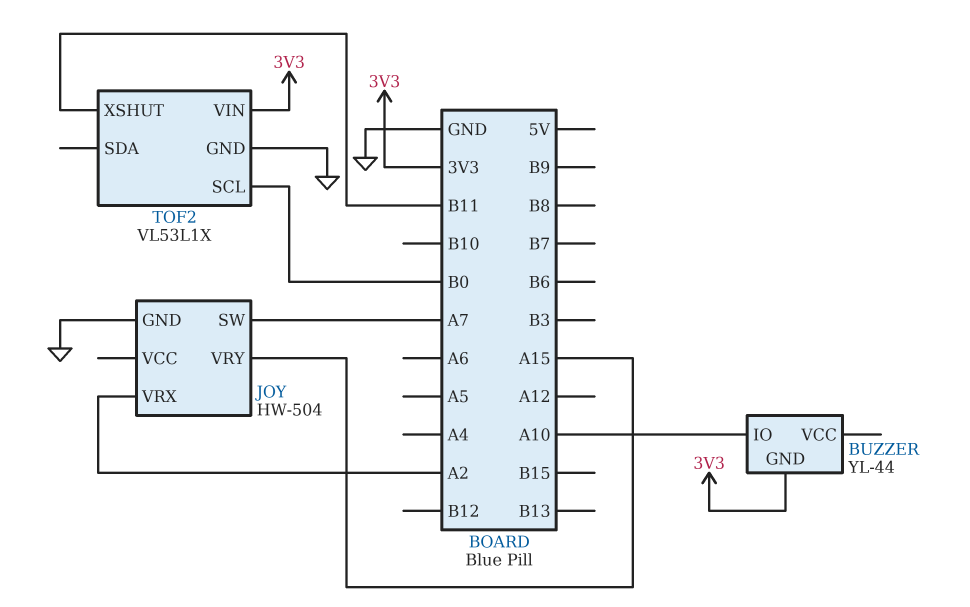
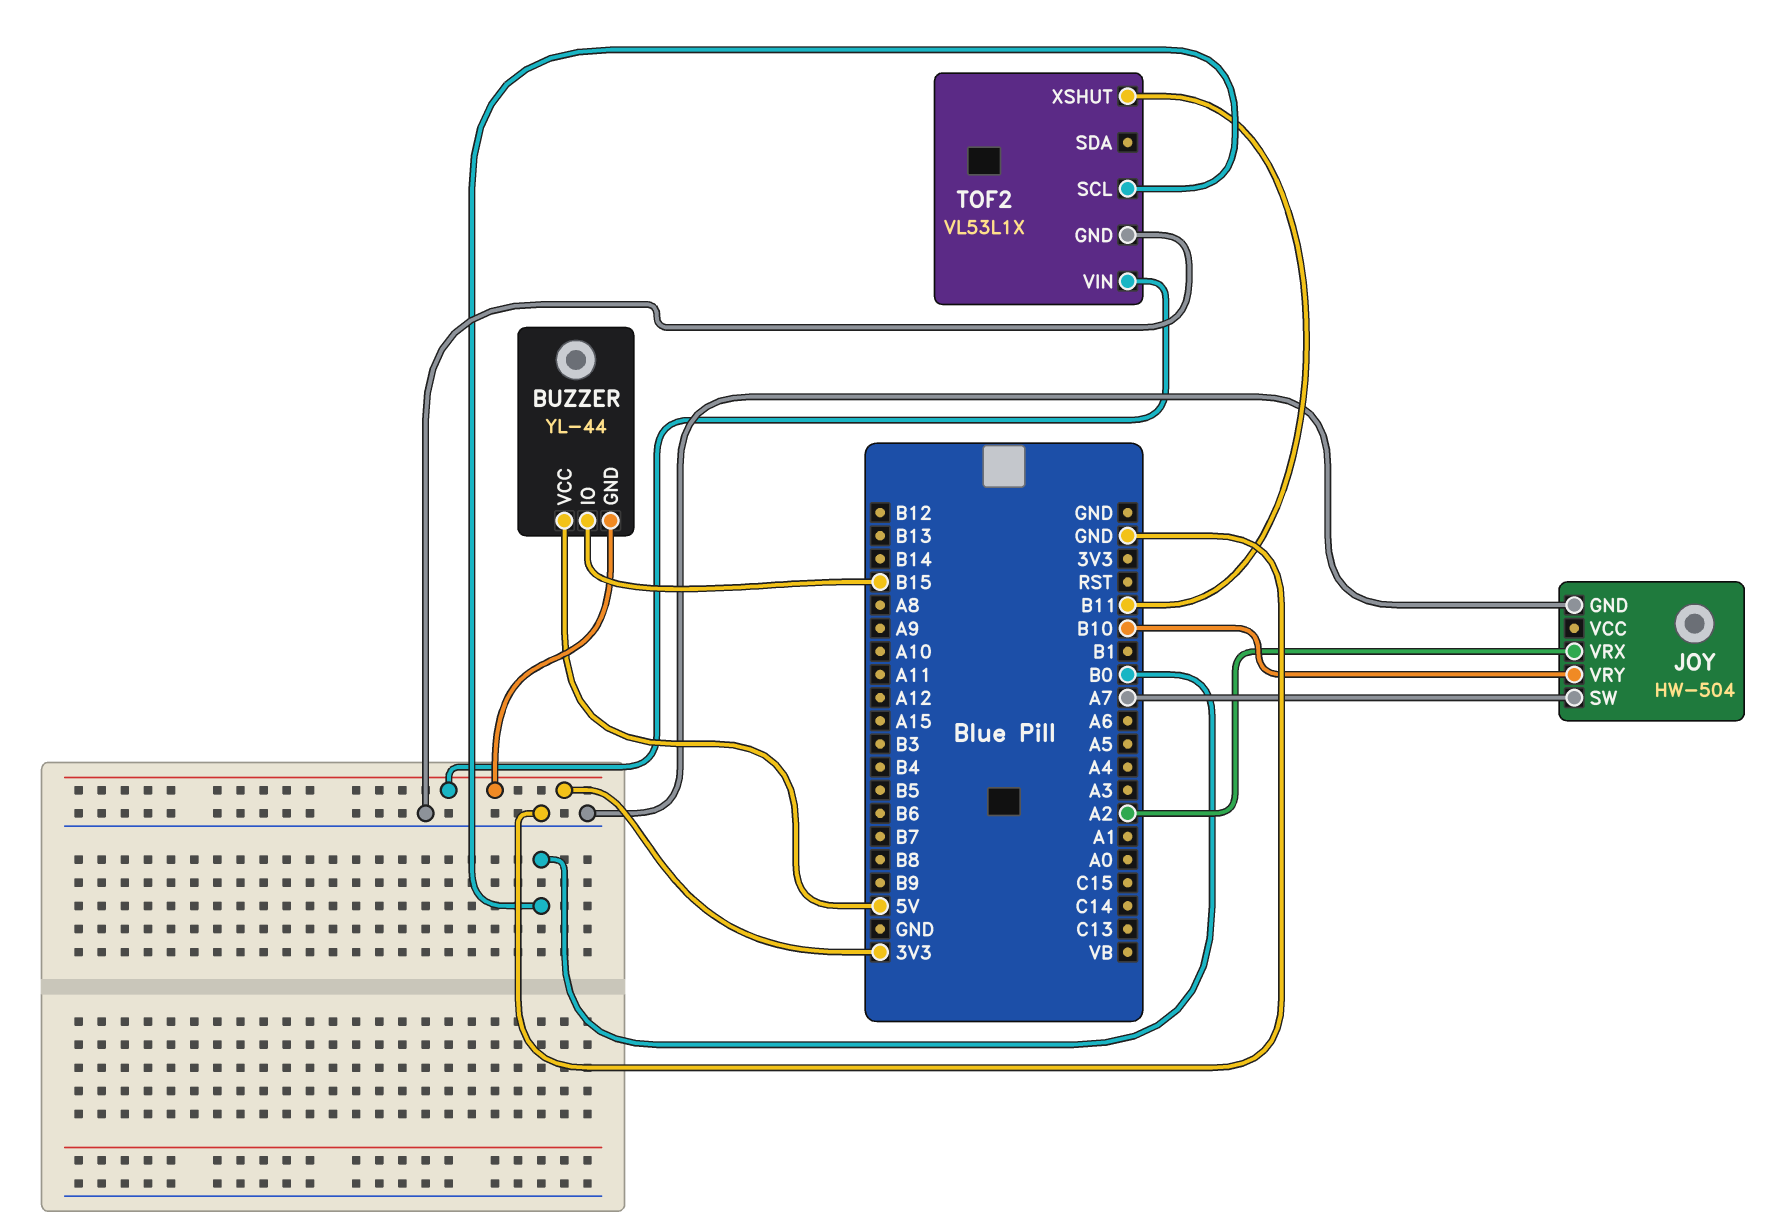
BUZZER pin IO: A10 -> B15
BUZZER pin VCC: none -> 5V
JOY pin VRY: A15 -> B10

